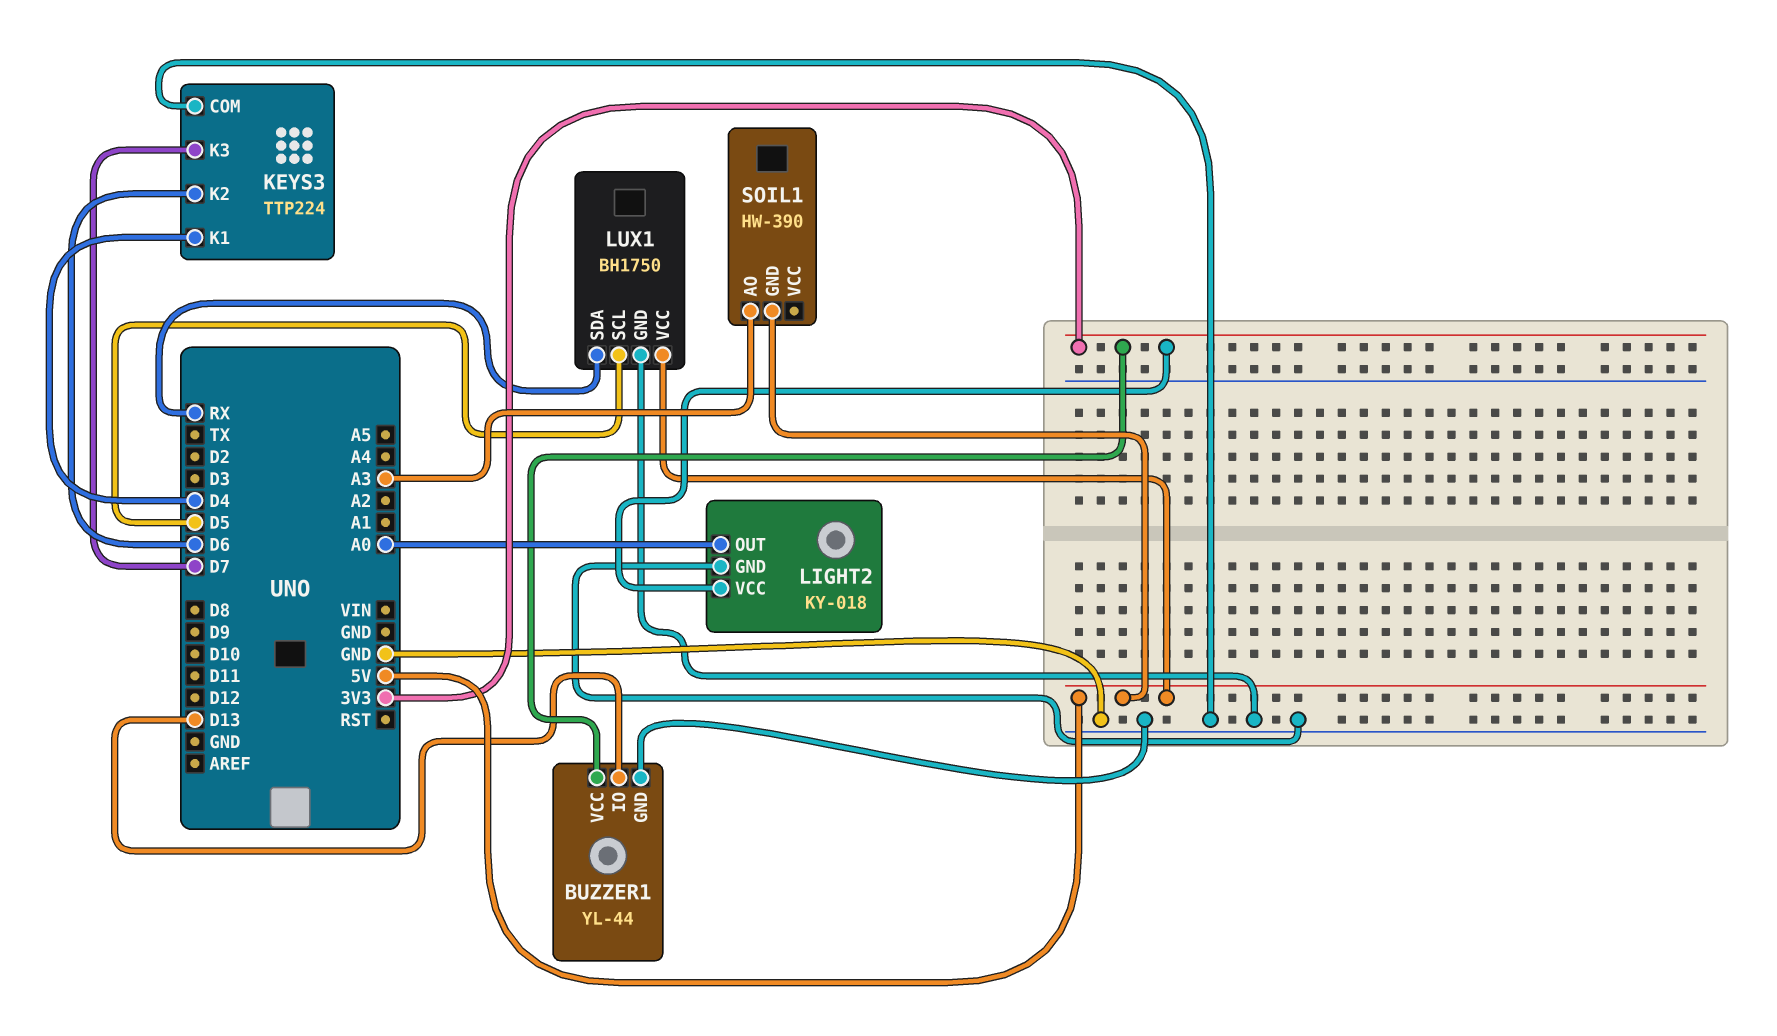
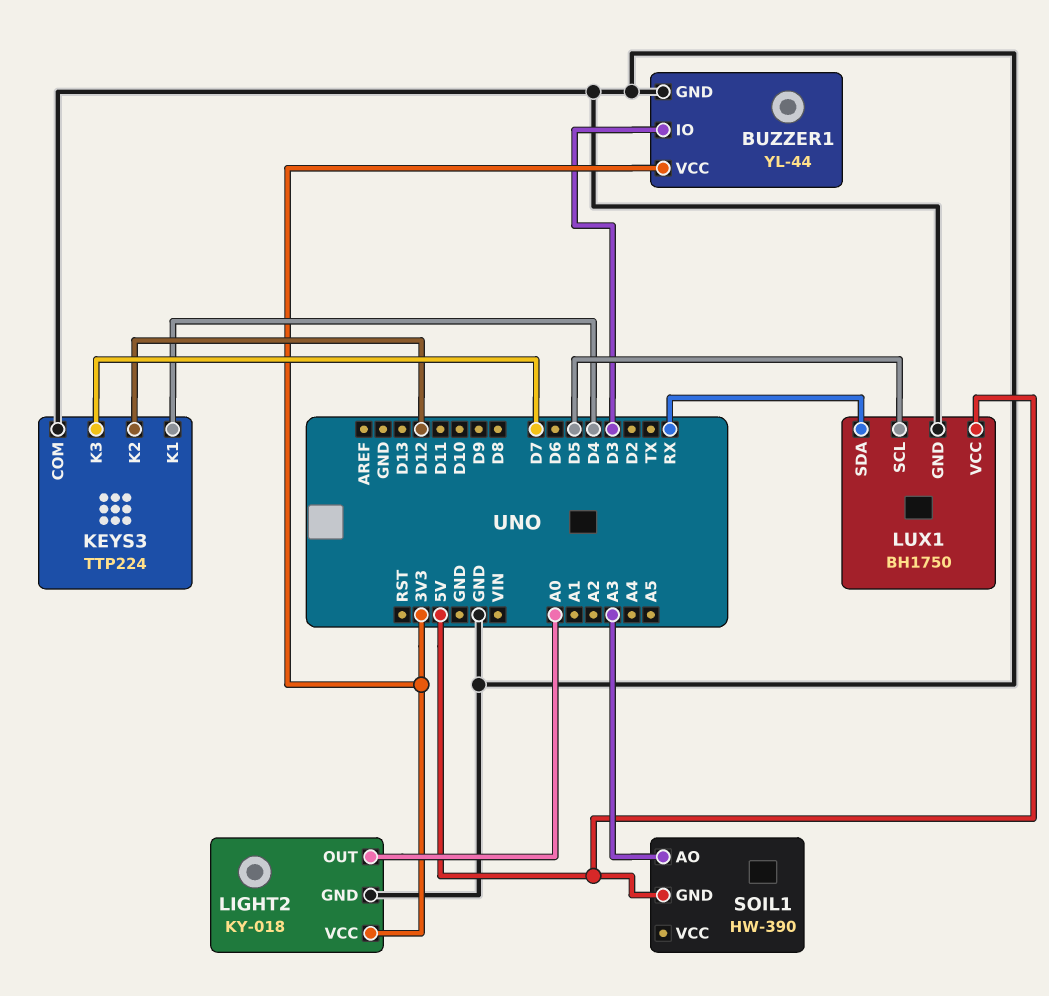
BUZZER1 pin IO: D13 -> D3
KEYS3 pin K2: D6 -> D12

